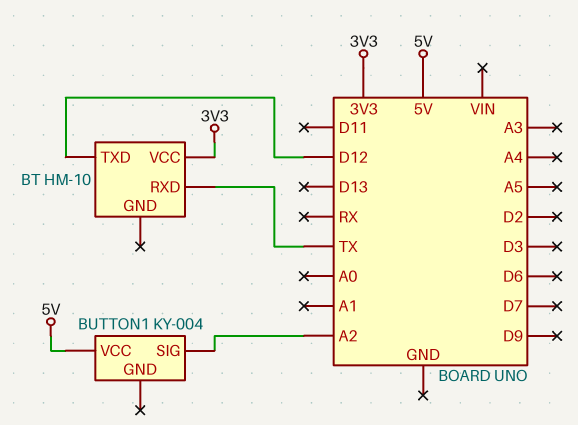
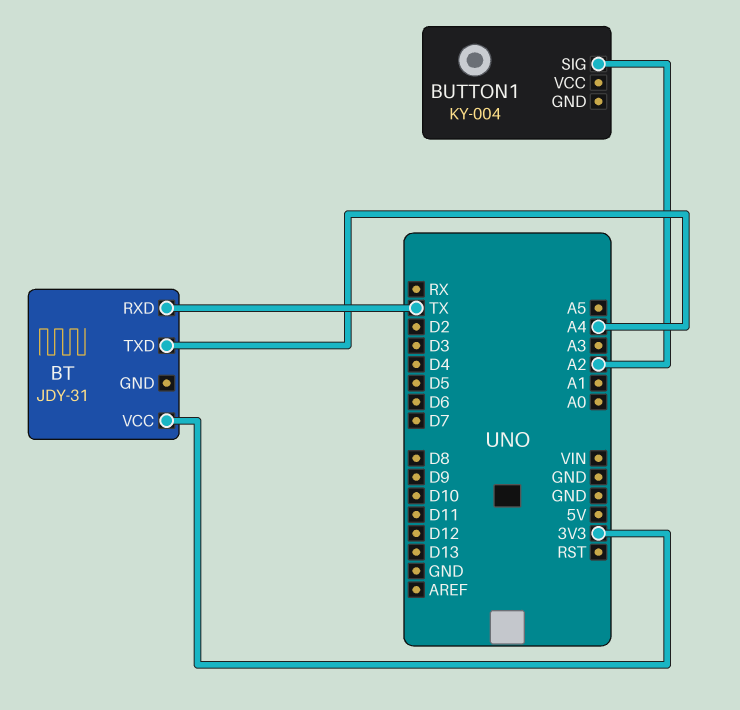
BT: HM-10 -> JDY-31
BT pin TXD: D12 -> A4
BUTTON1 pin VCC: 5V -> none

